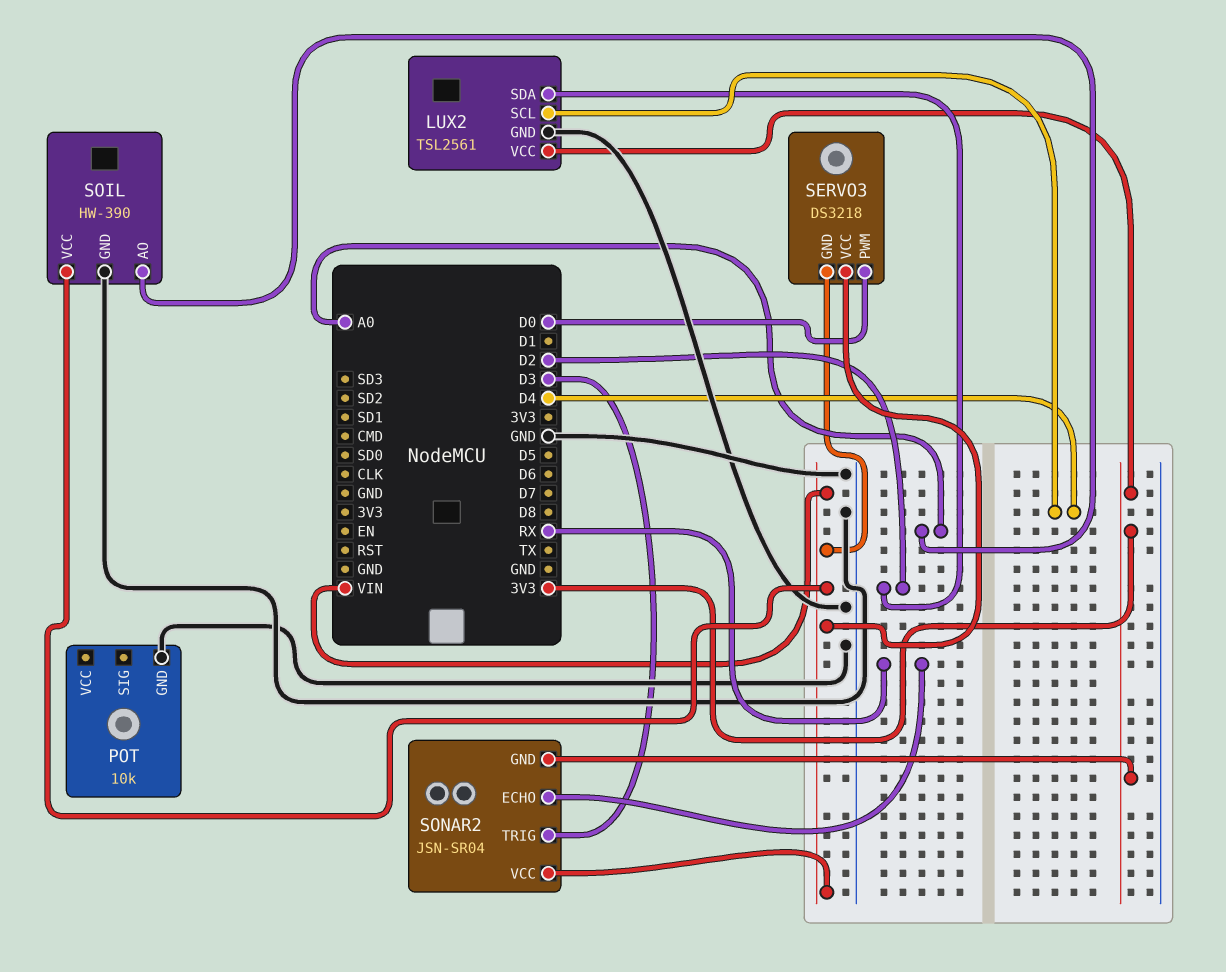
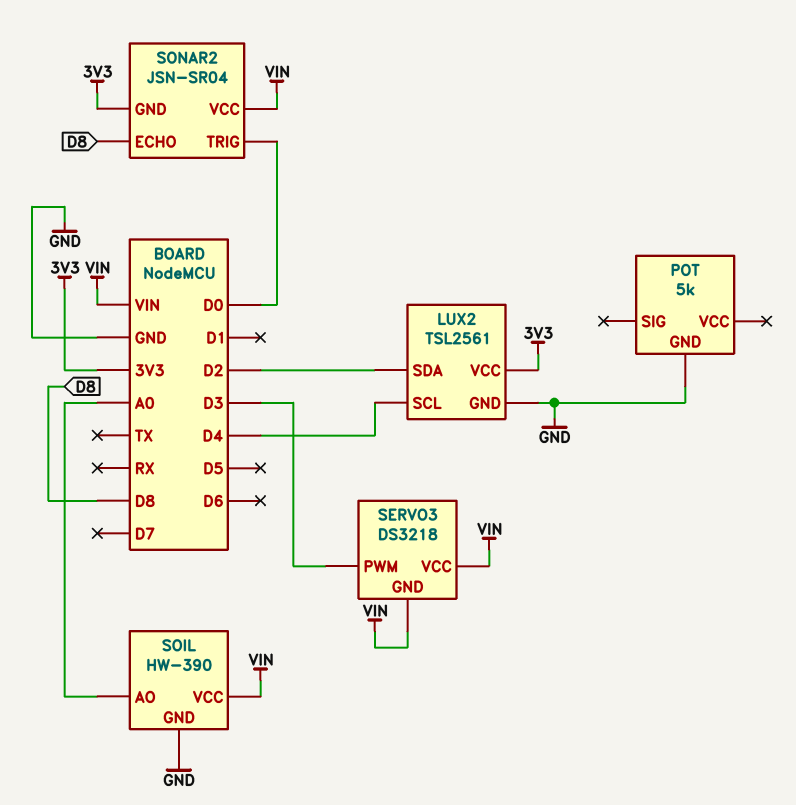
POT: 10k -> 5k
SERVO3 pin PWM: D0 -> D3
SONAR2 pin ECHO: RX -> D8
SONAR2 pin TRIG: D3 -> D0

